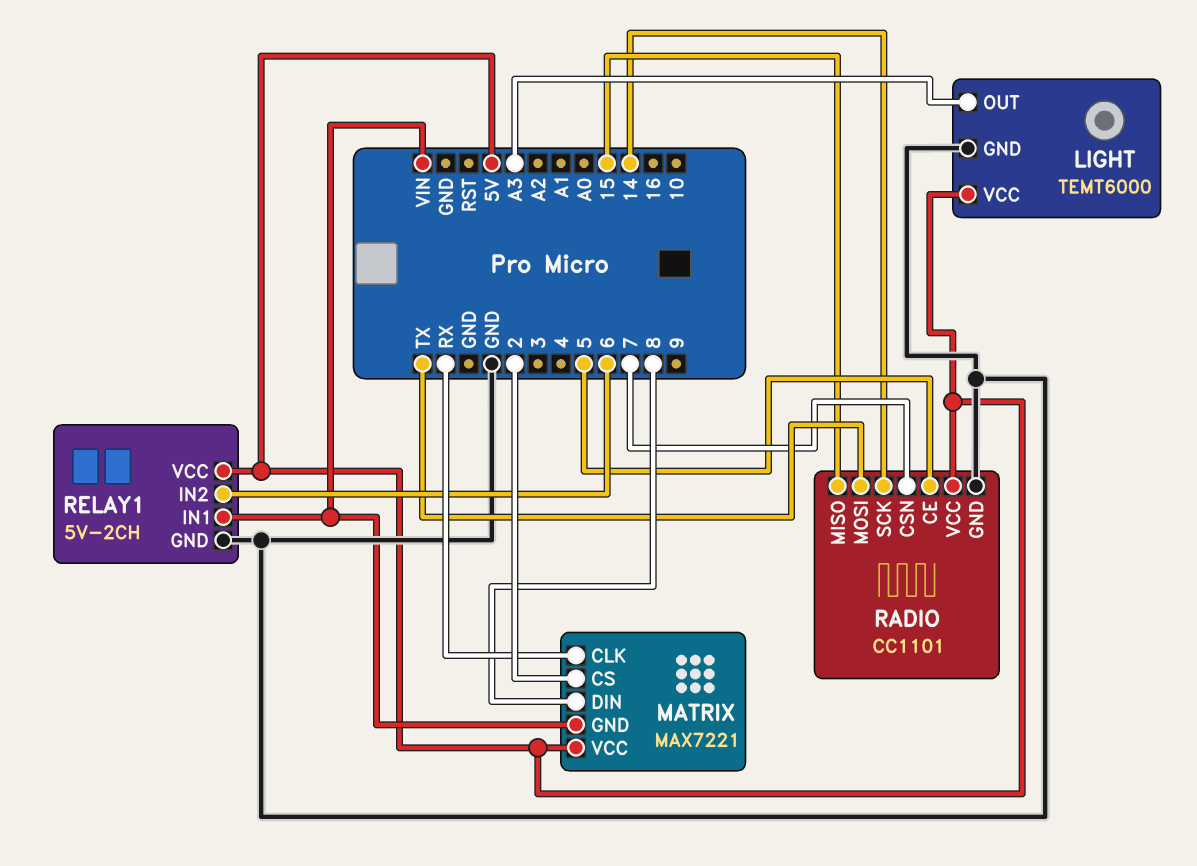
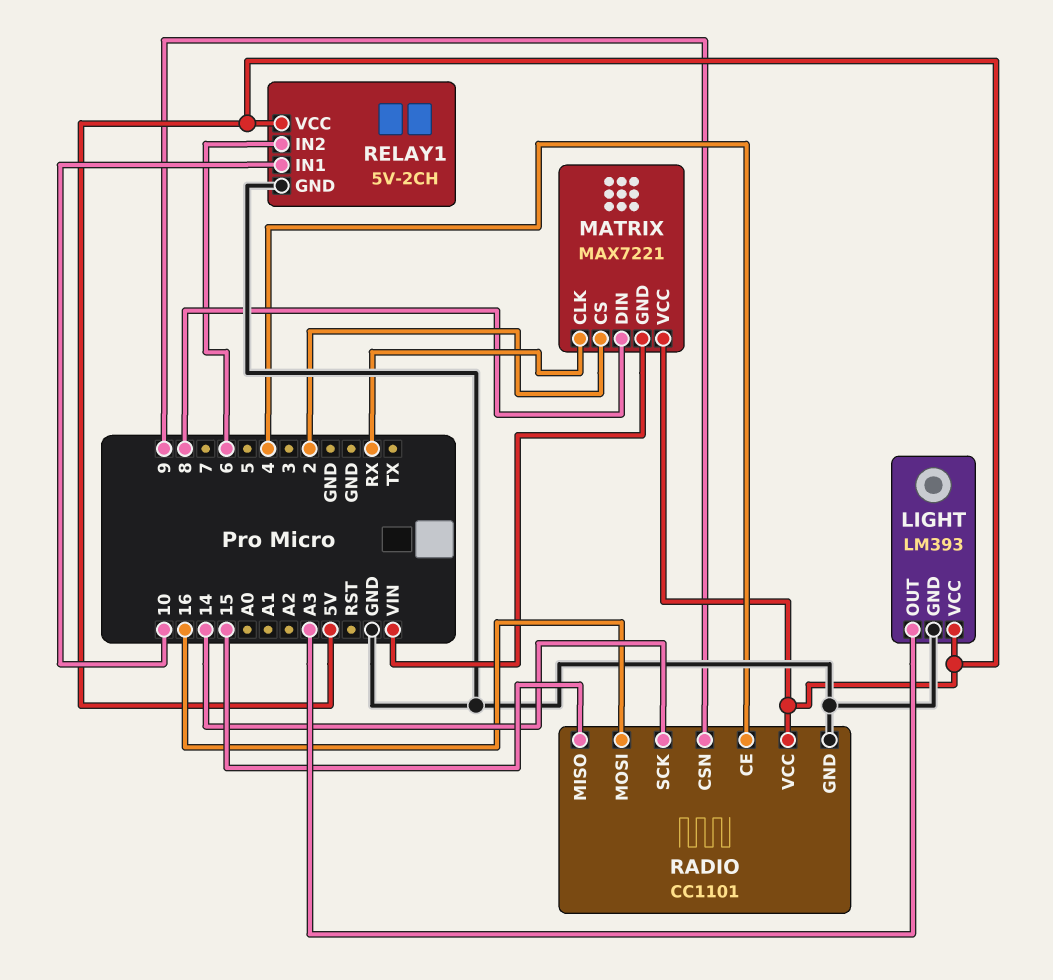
LIGHT: TEMT6000 -> LM393
RADIO pin CE: 5 -> 4
RADIO pin CSN: 7 -> 9
RADIO pin MOSI: TX -> 16
RELAY1 pin IN1: VIN -> 10

